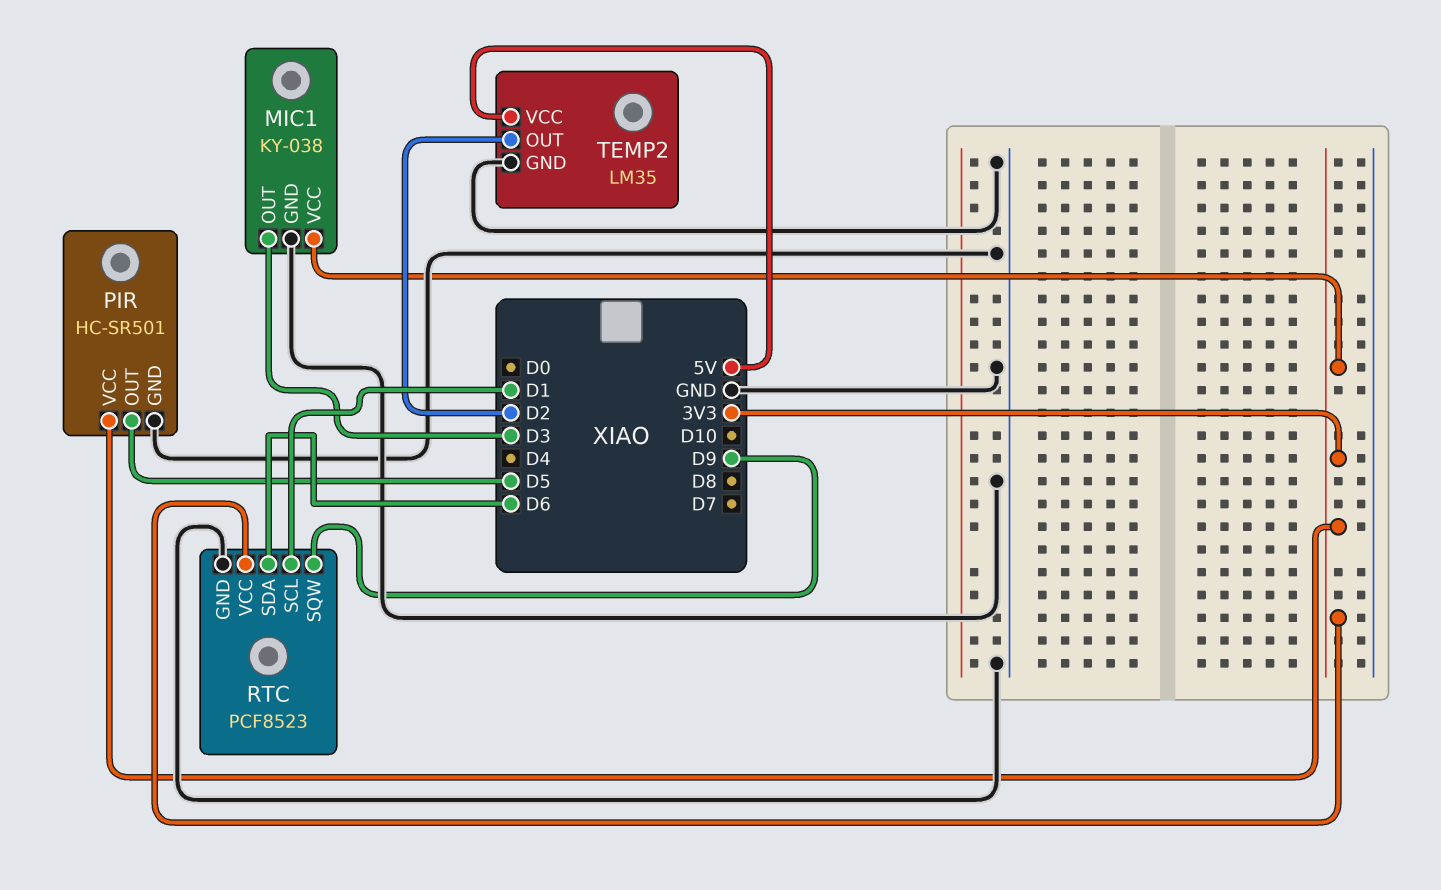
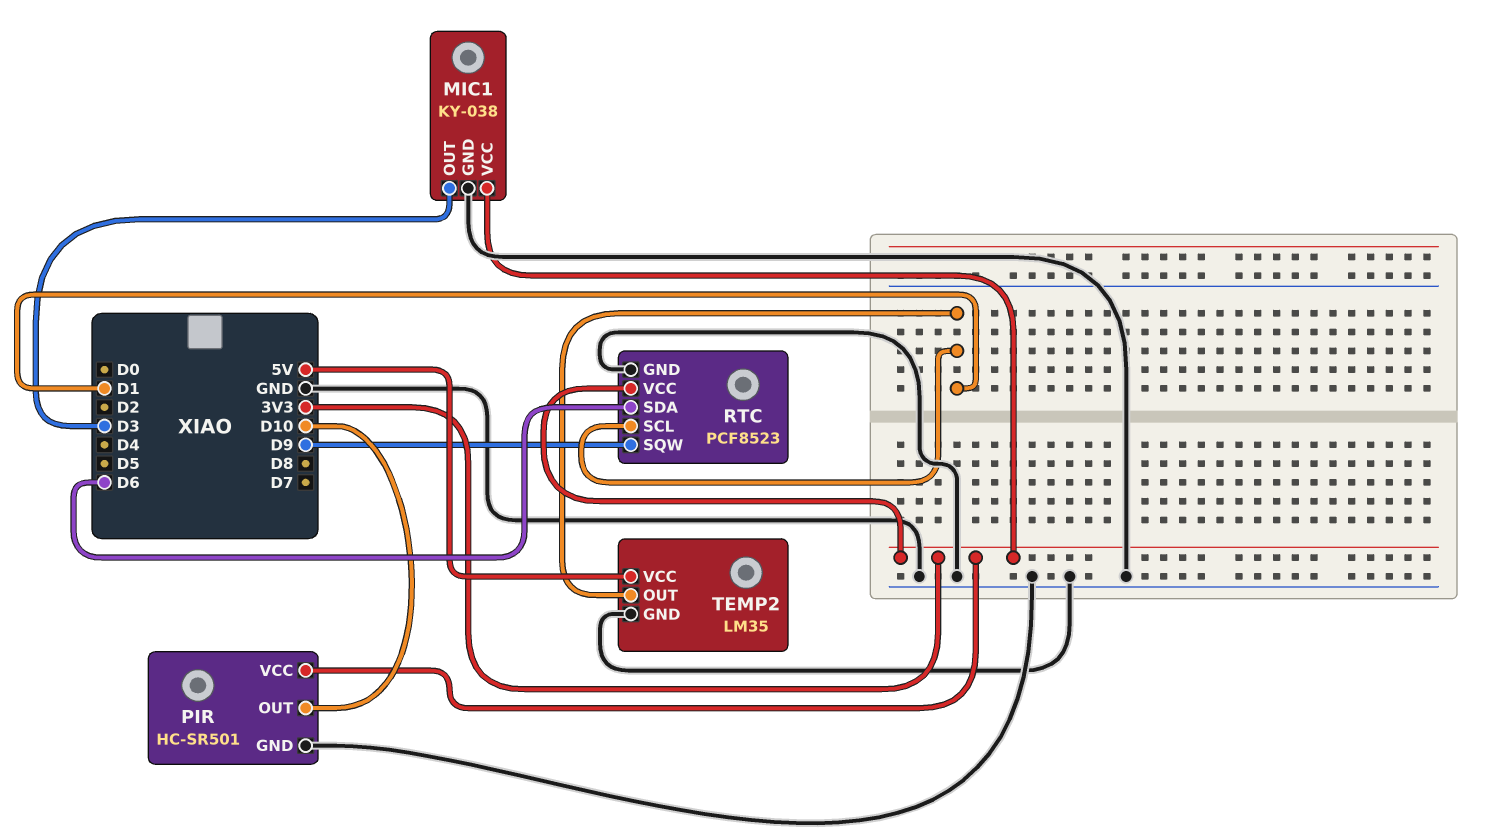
PIR pin OUT: D5 -> D10
TEMP2 pin OUT: D2 -> D1

